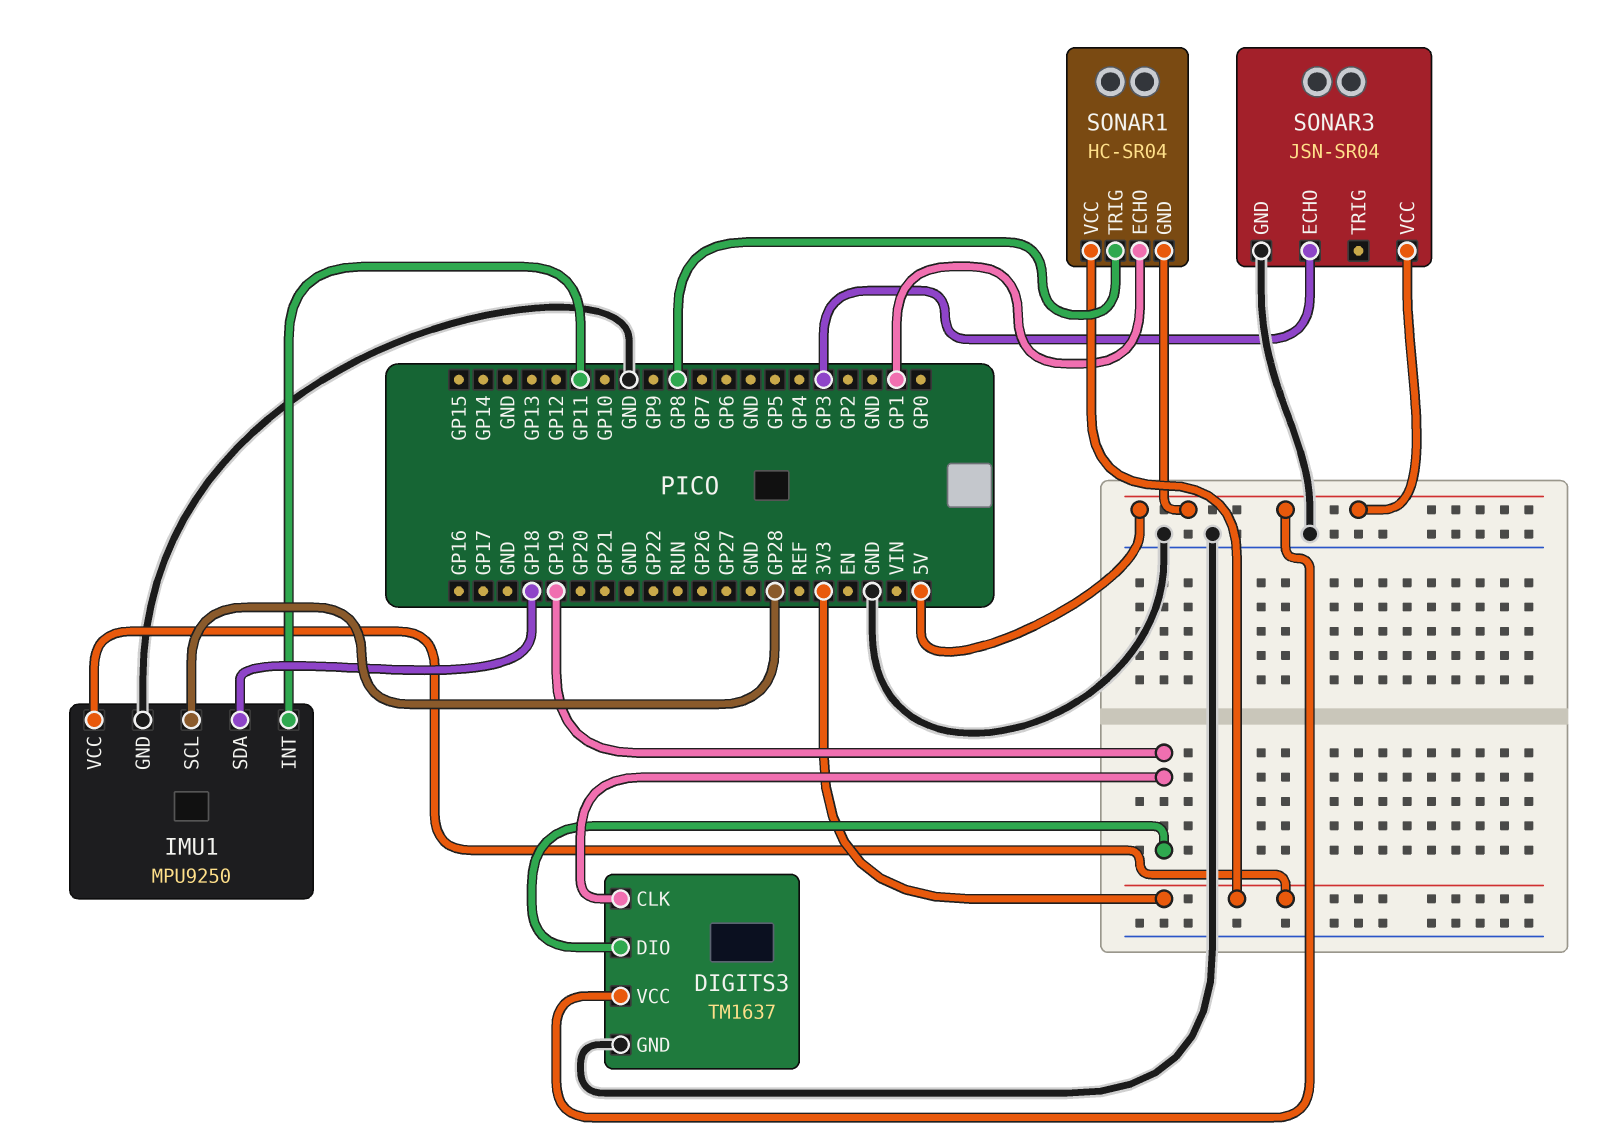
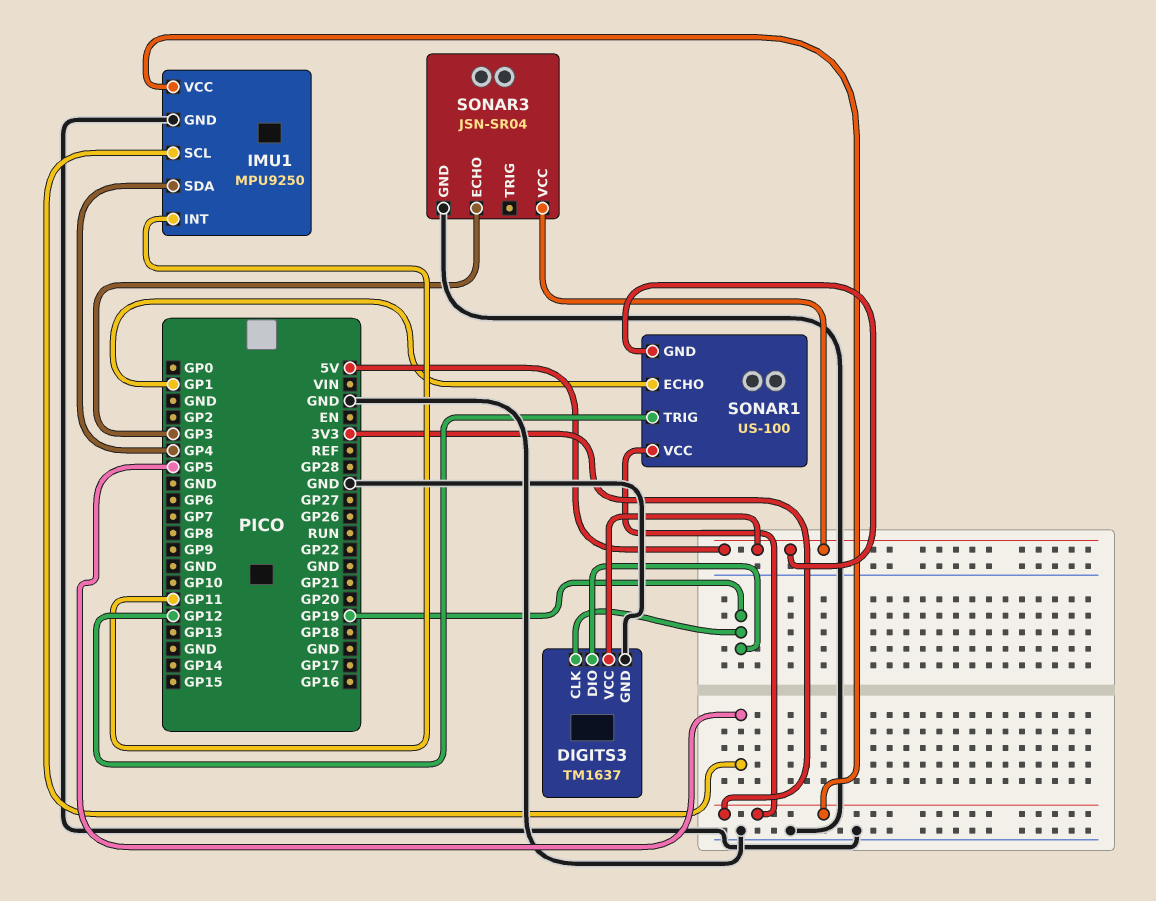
IMU1 pin SCL: GP28 -> GP5
IMU1 pin SDA: GP18 -> GP4
SONAR1: HC-SR04 -> US-100
SONAR1 pin TRIG: GP8 -> GP12

